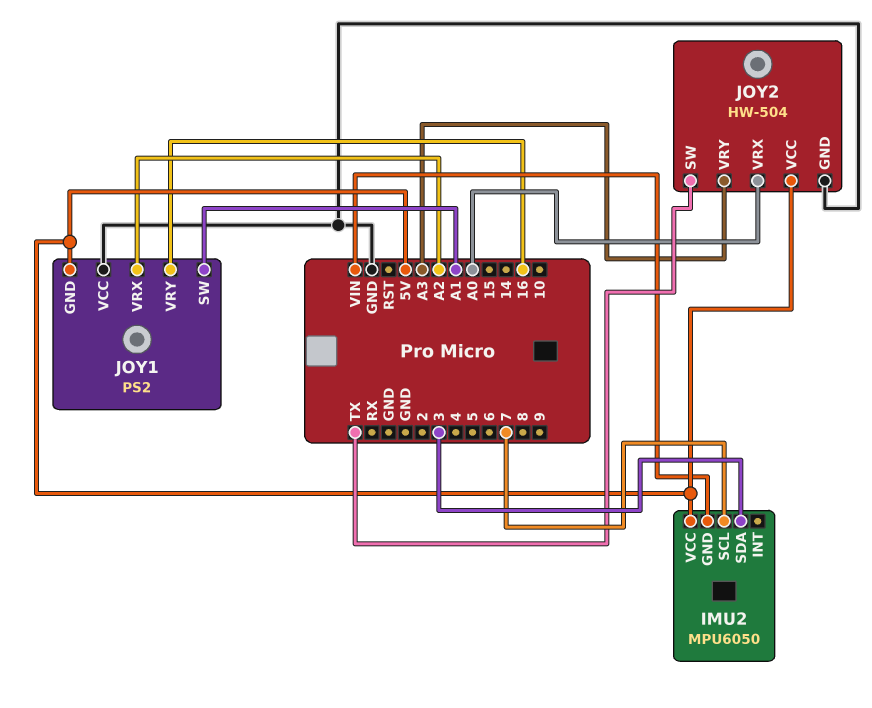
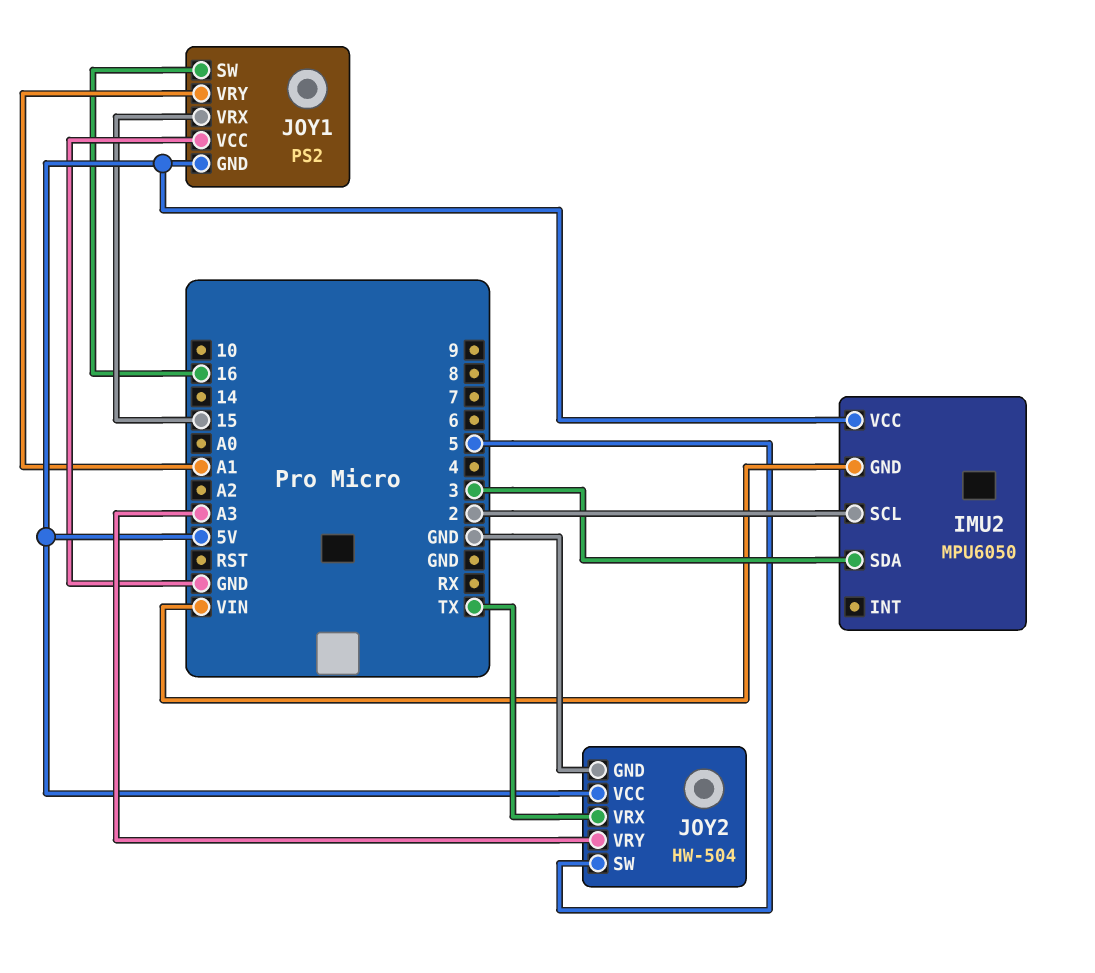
IMU2 pin SCL: 7 -> 2
JOY1 pin SW: A1 -> 16
JOY1 pin VRX: A2 -> 15
JOY1 pin VRY: 16 -> A1
JOY2 pin SW: TX -> 5
JOY2 pin VRX: A0 -> TX

